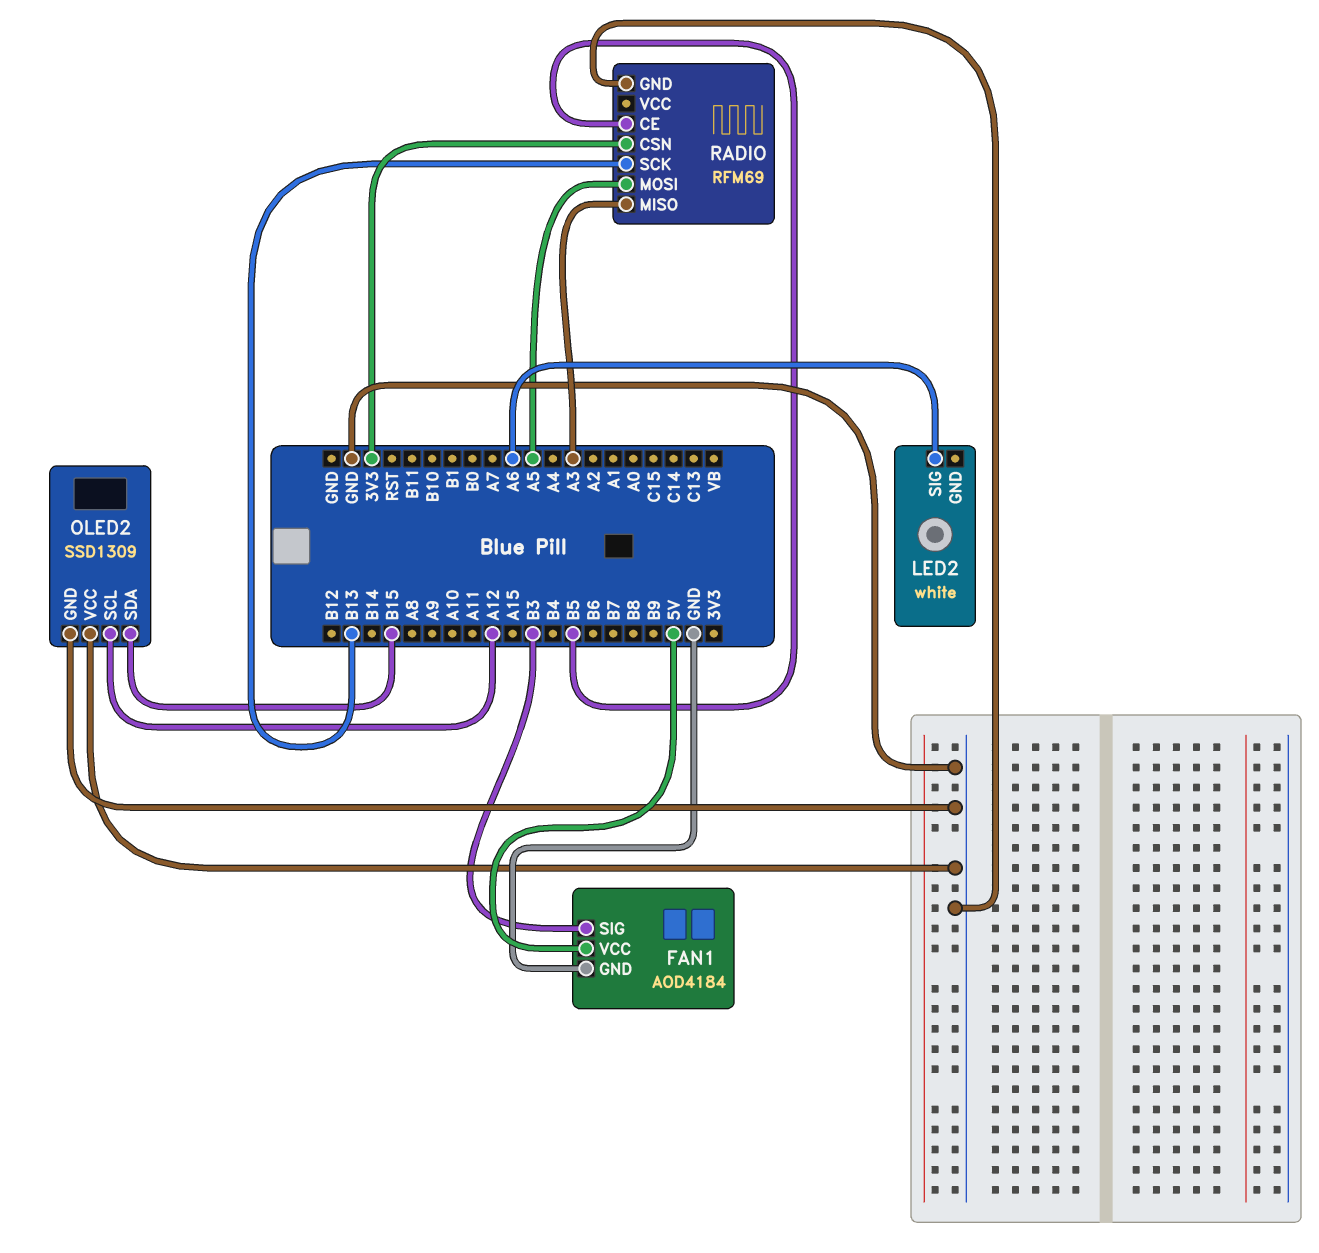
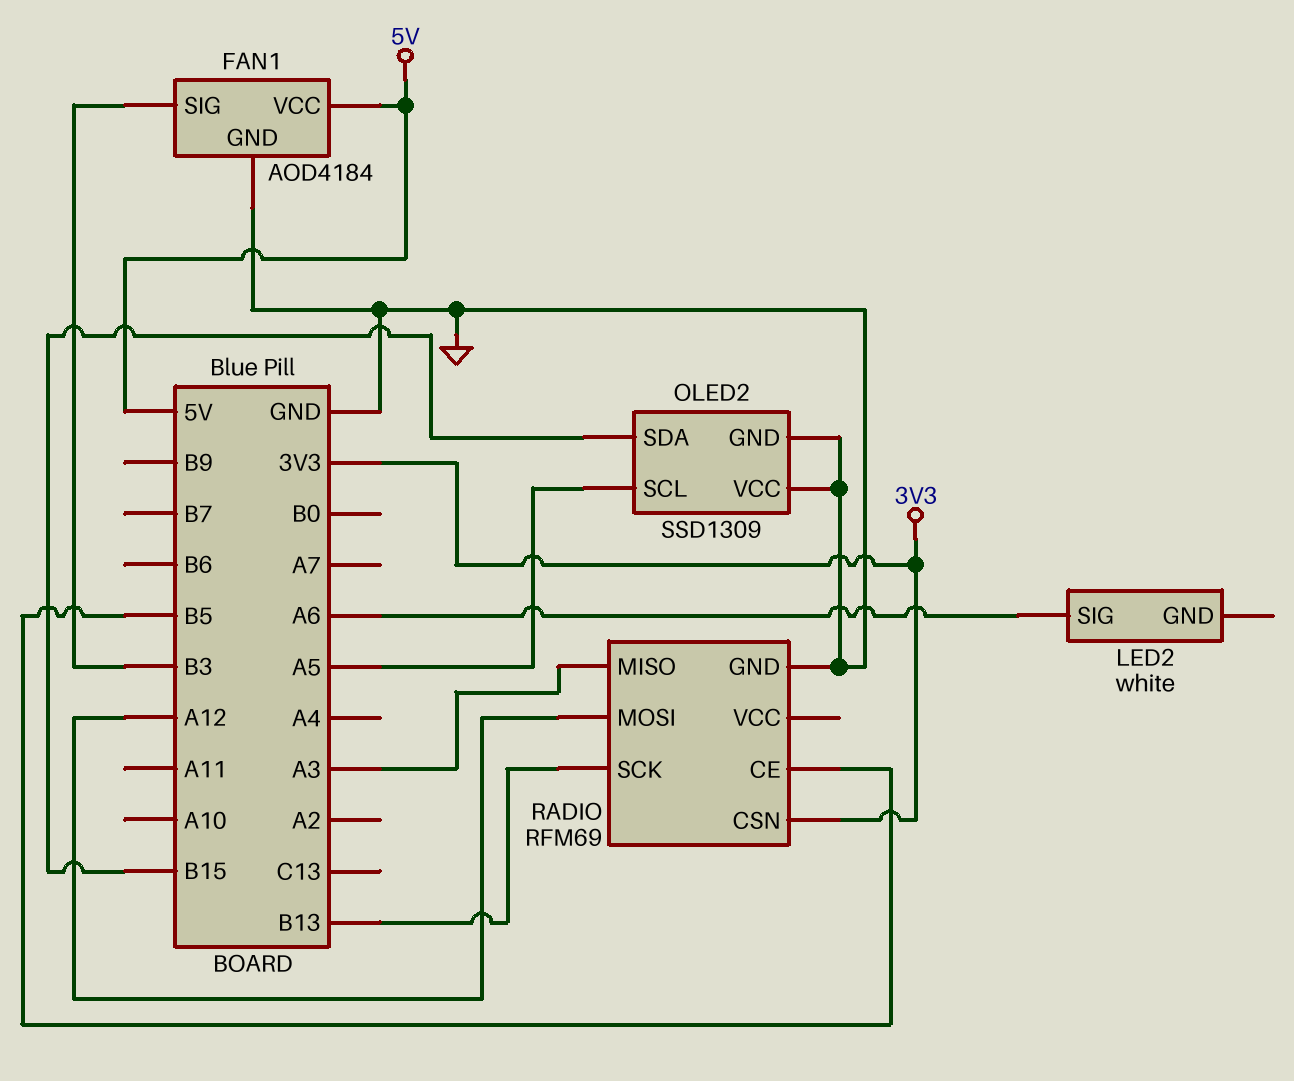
OLED2 pin SCL: A12 -> A5
RADIO pin MOSI: A5 -> A12

